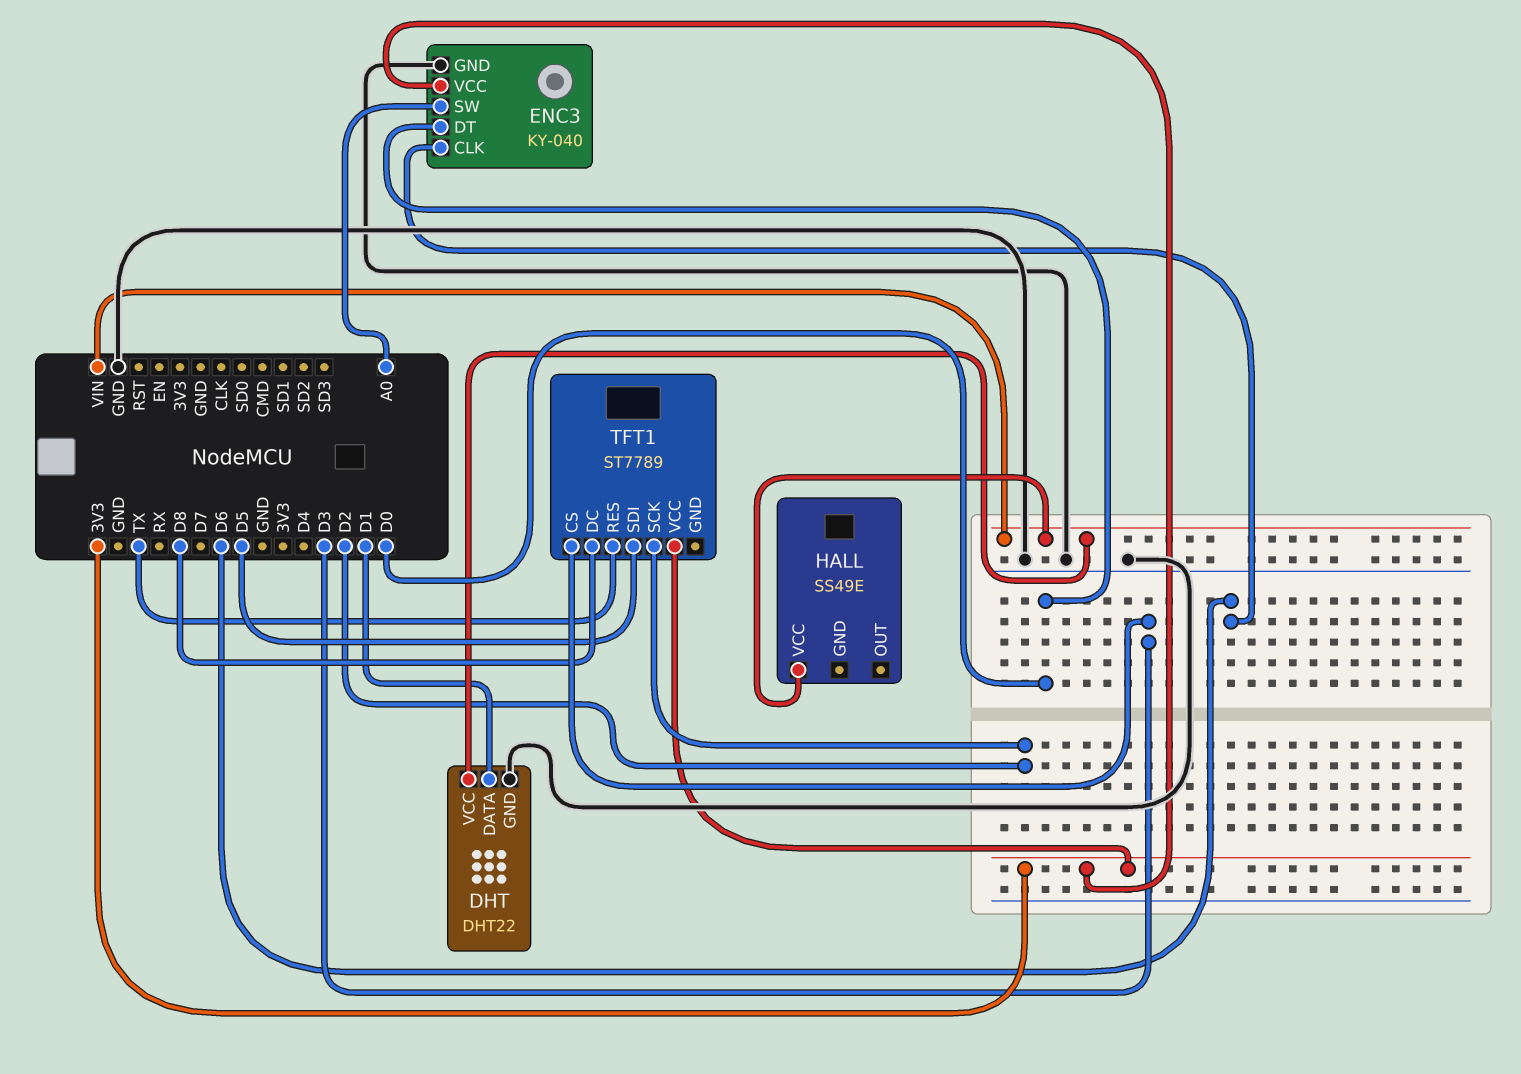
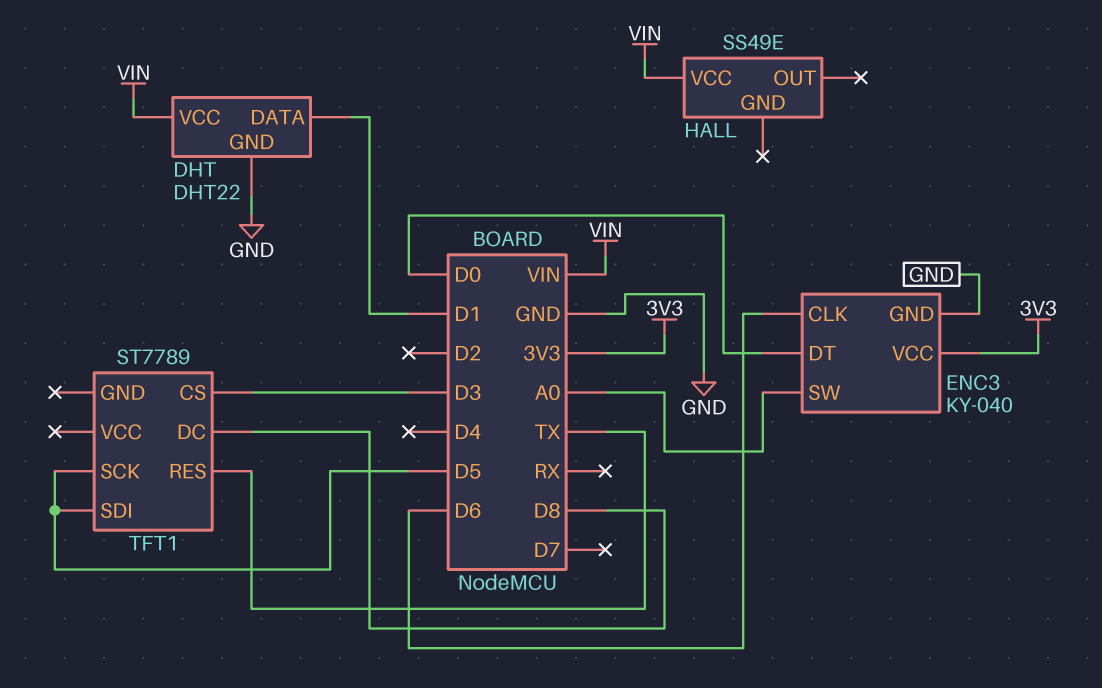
TFT1 pin SCK: D2 -> D5
TFT1 pin VCC: 3V3 -> none

